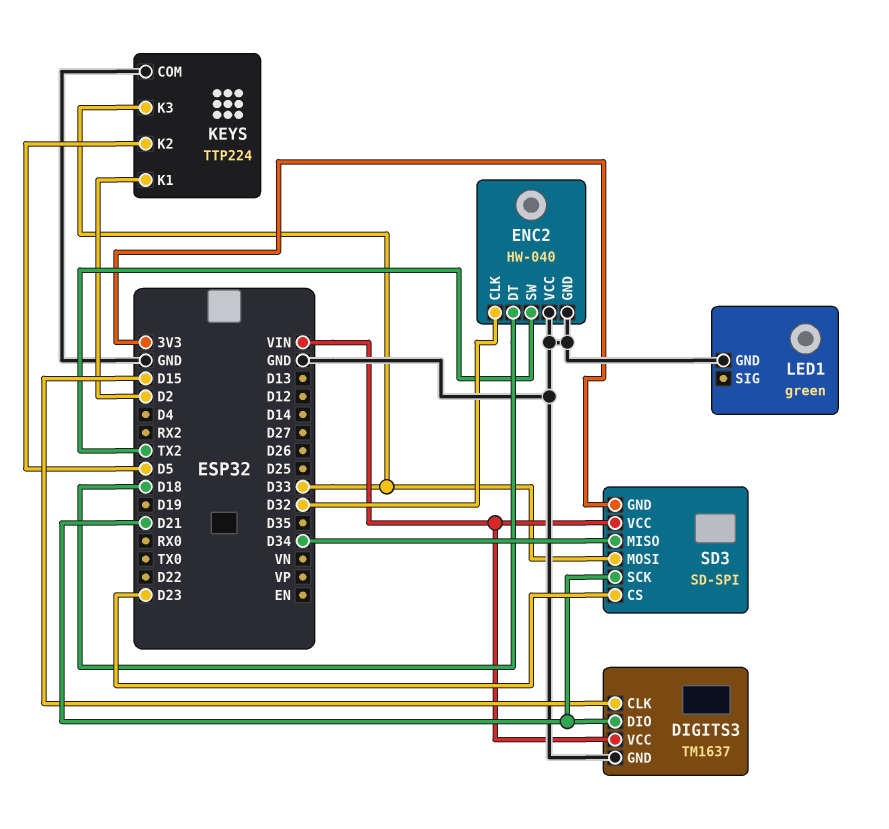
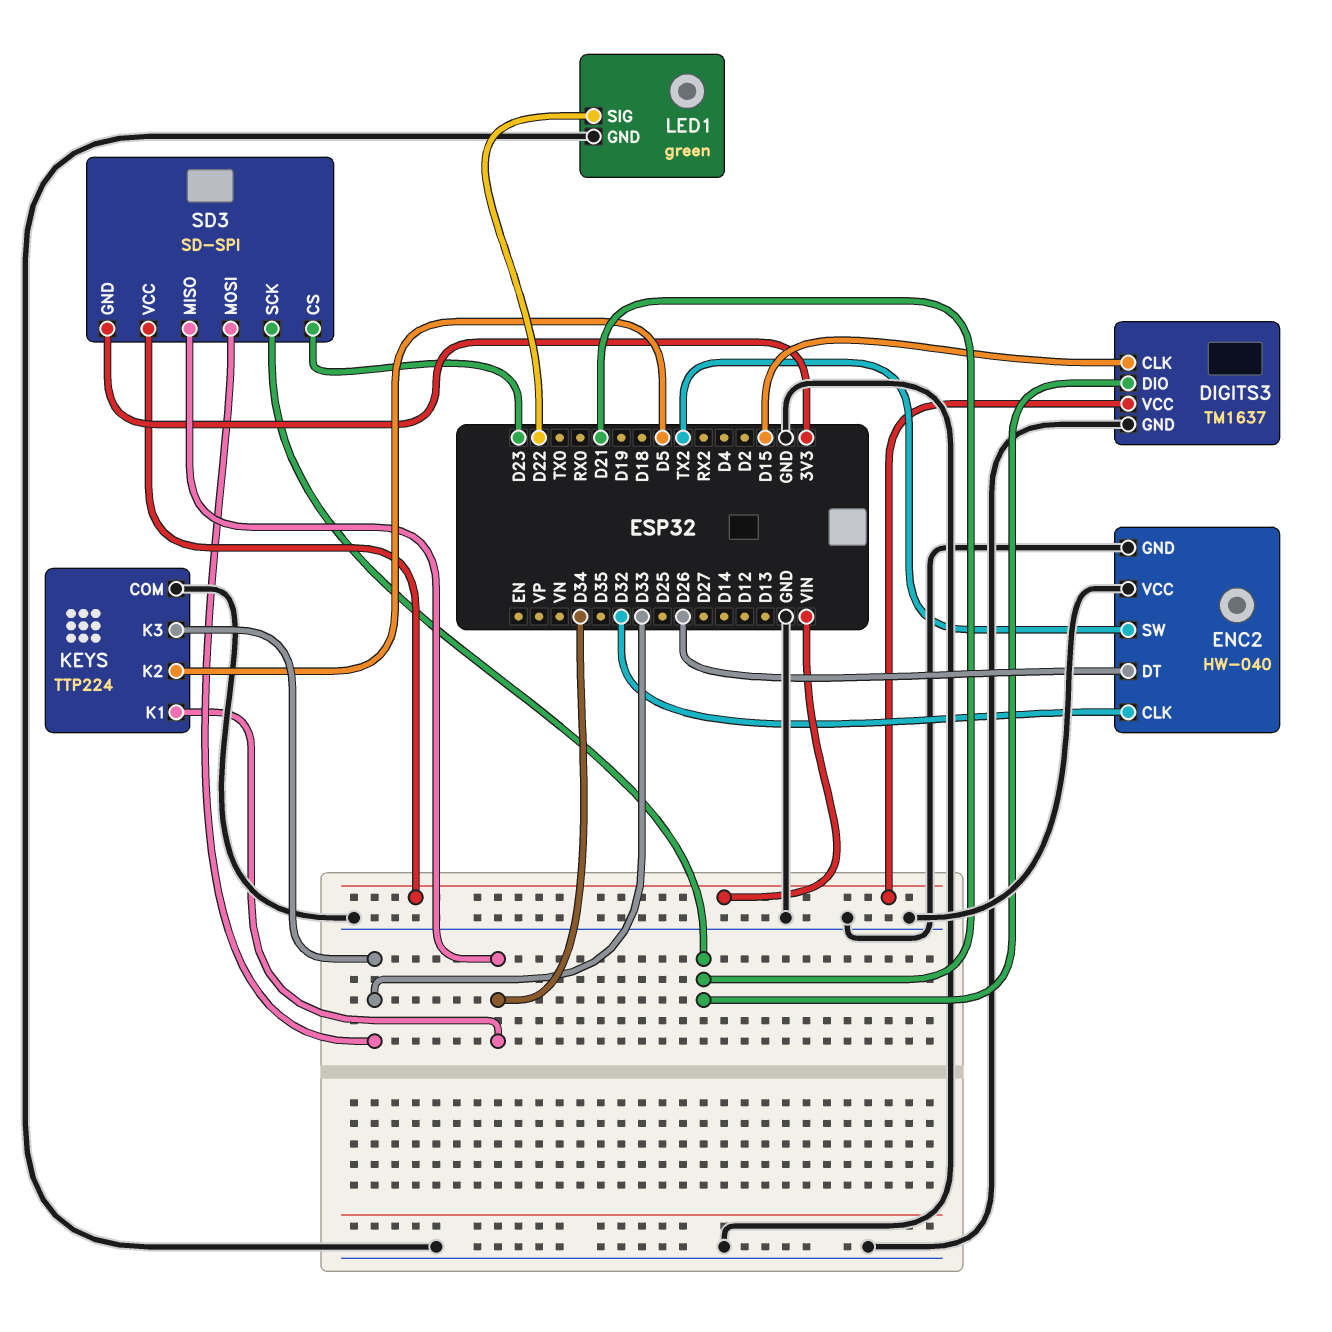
ENC2 pin DT: D18 -> D26
KEYS pin K1: D2 -> D34
LED1 pin SIG: none -> D22

